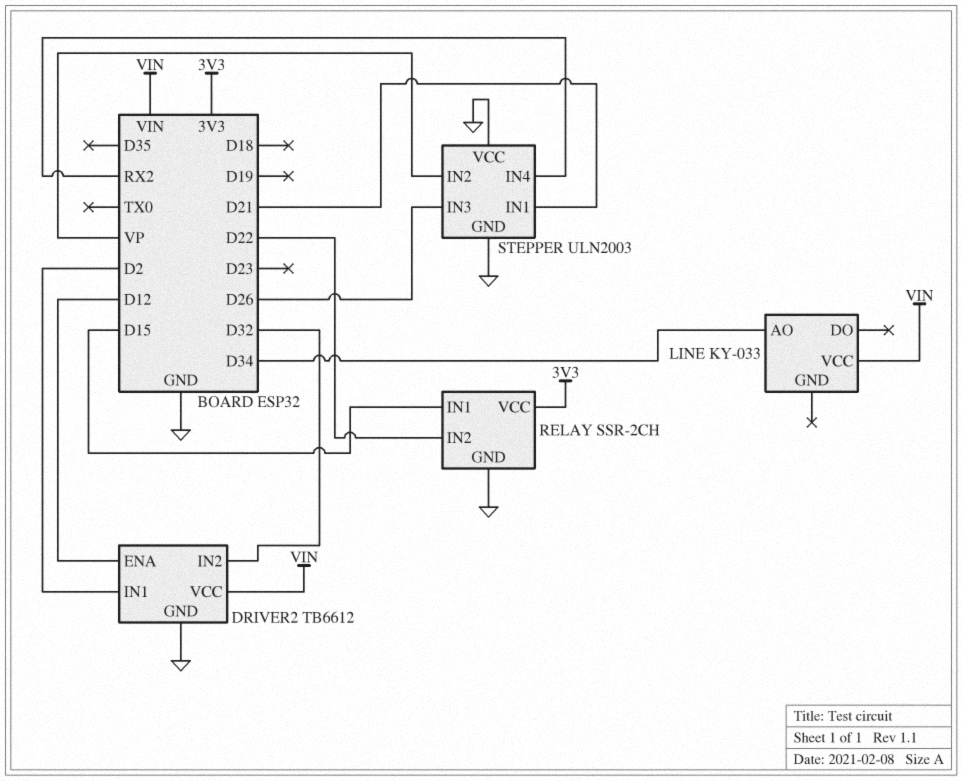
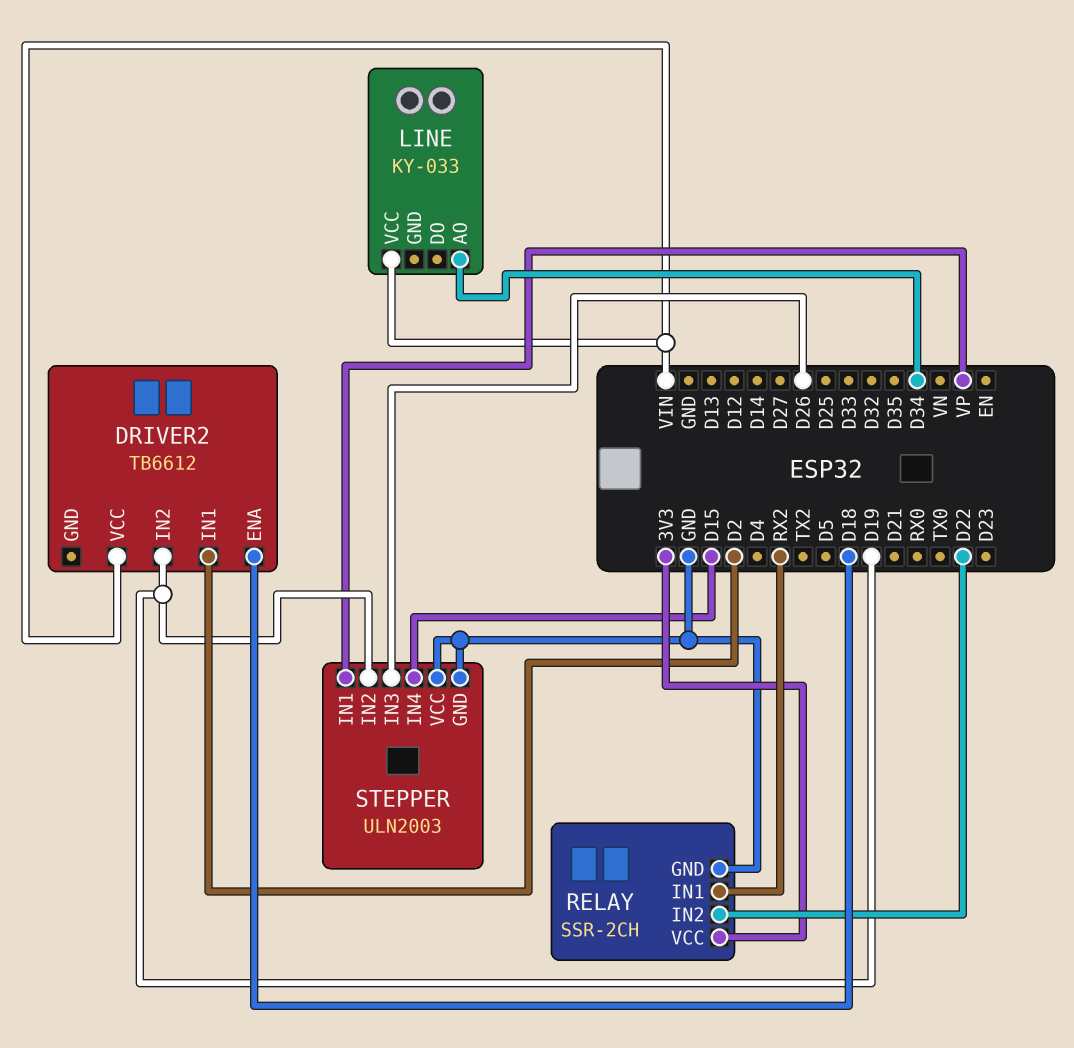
DRIVER2 pin ENA: D12 -> D18
DRIVER2 pin GND: GND -> none
DRIVER2 pin IN2: D32 -> D19
RELAY pin IN1: D15 -> RX2
STEPPER pin IN1: D21 -> VP
STEPPER pin IN2: VP -> D19
STEPPER pin IN4: RX2 -> D15

